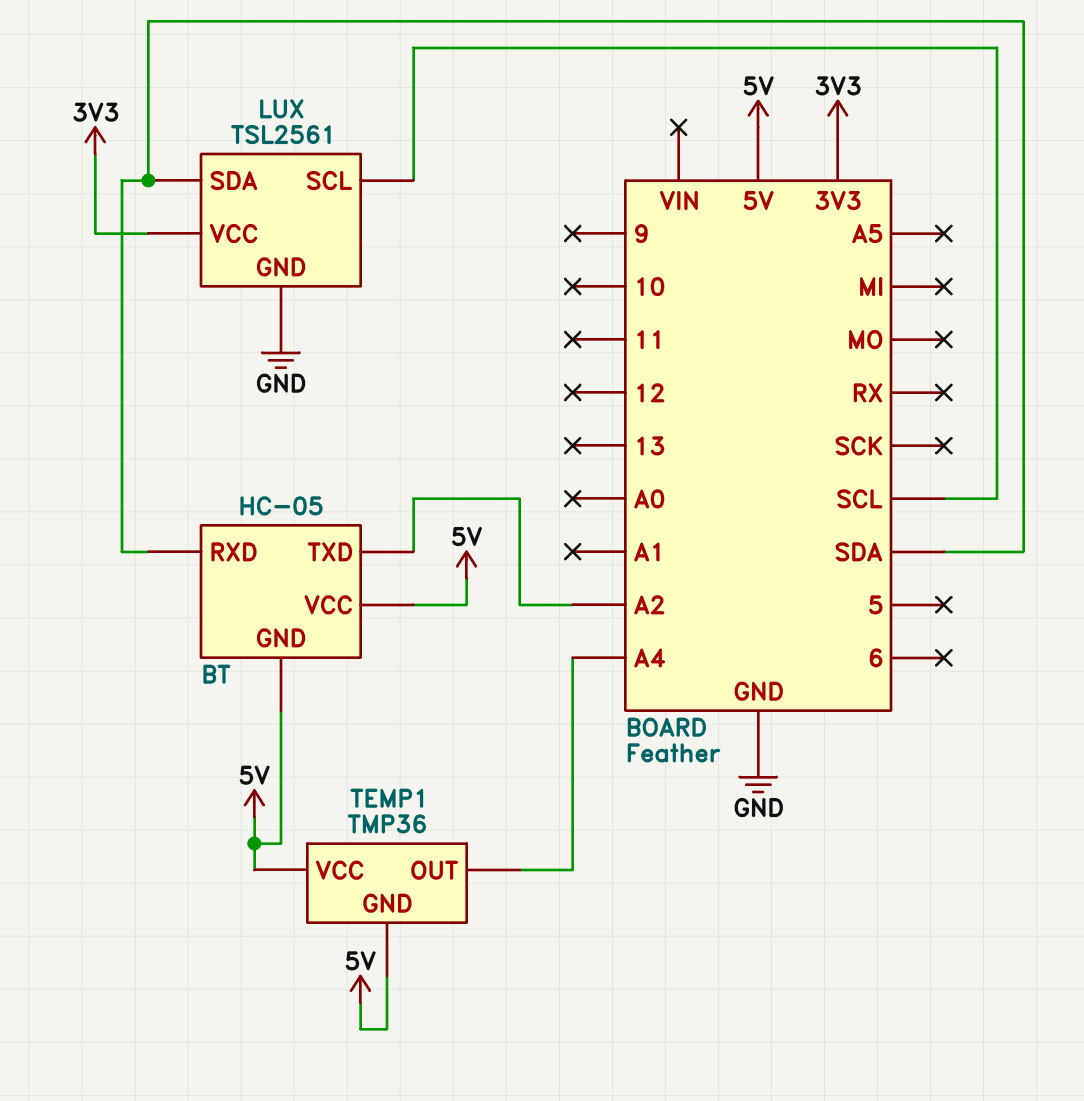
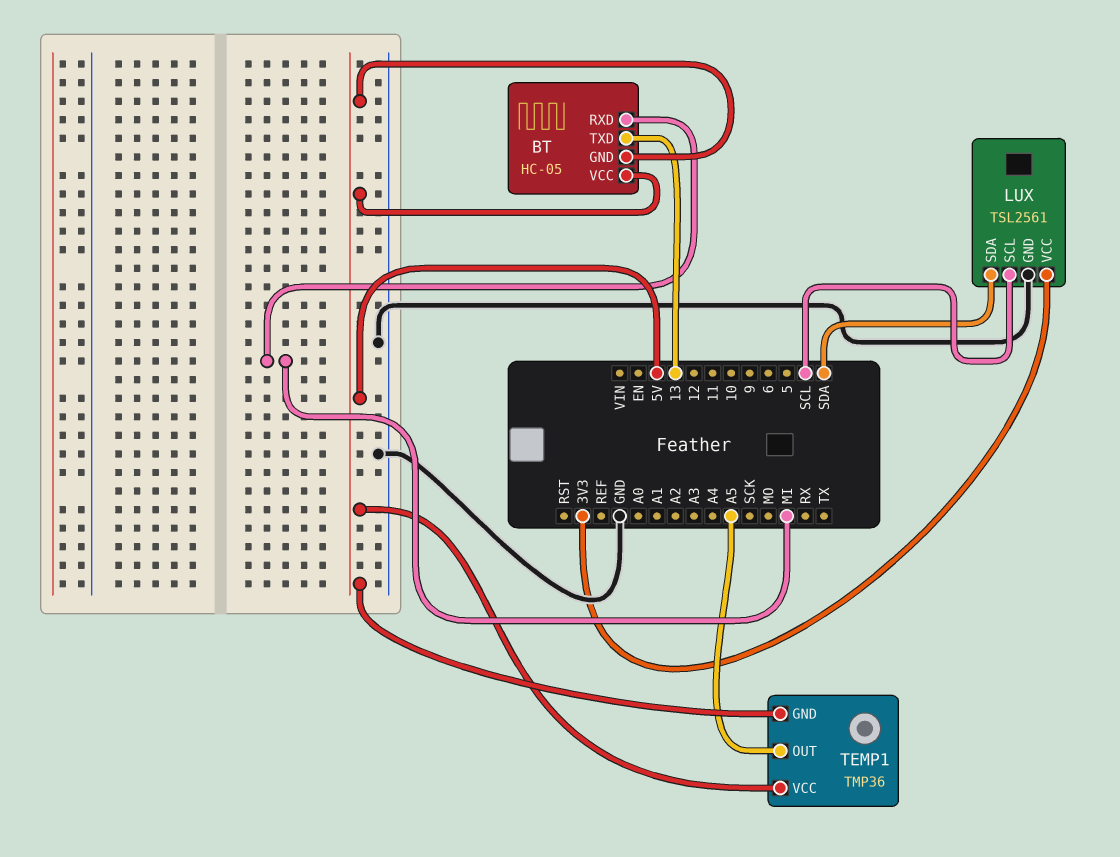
BT pin RXD: SDA -> MI
BT pin TXD: A2 -> 13
TEMP1 pin OUT: A4 -> A5

